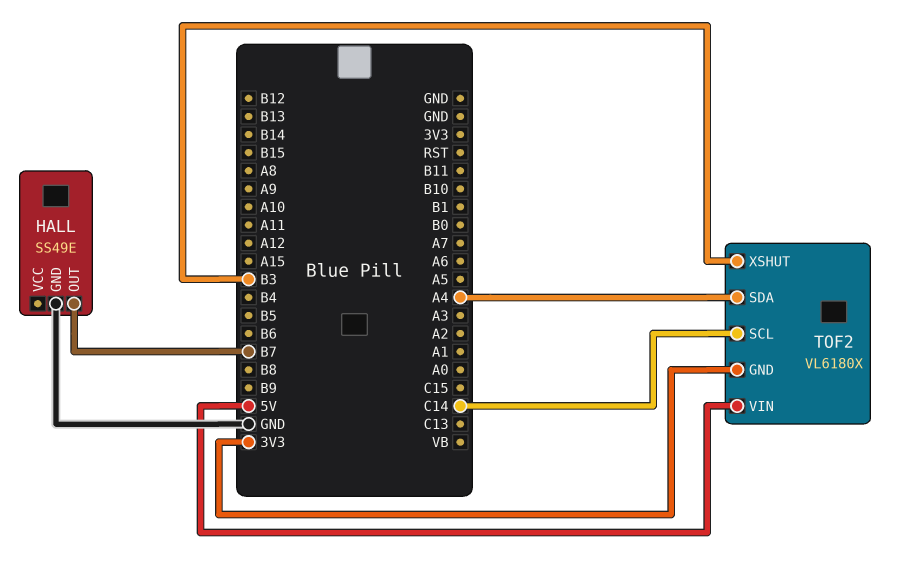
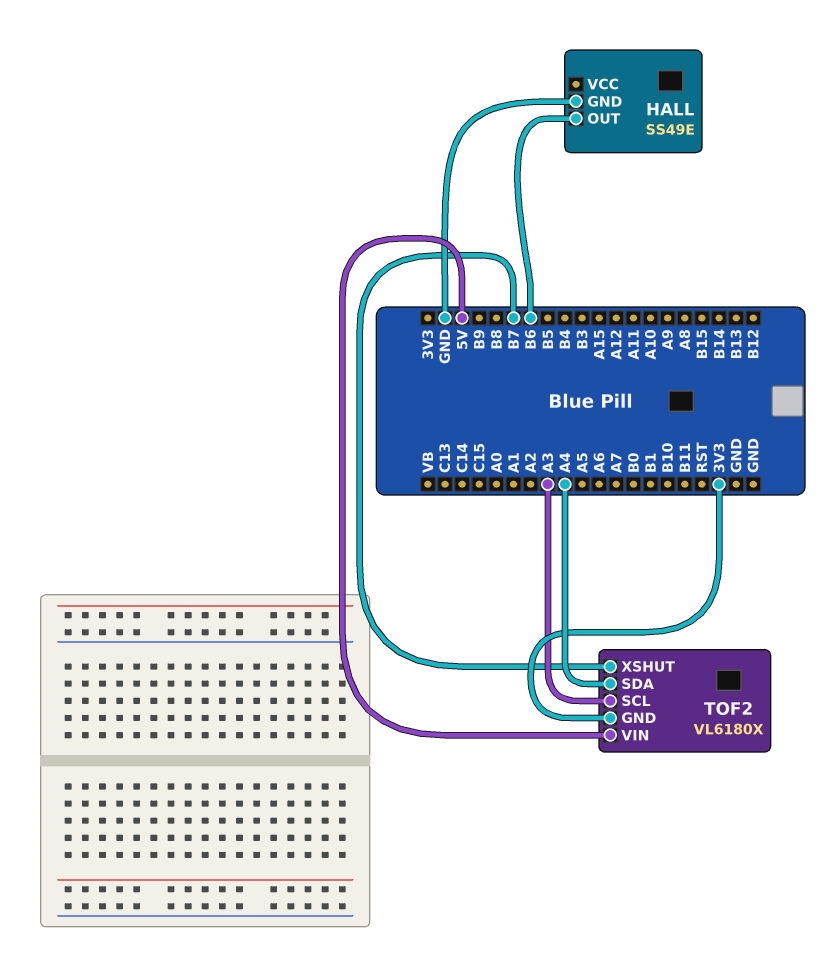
HALL pin OUT: B7 -> B6
TOF2 pin SCL: C14 -> A3
TOF2 pin XSHUT: B3 -> B7

